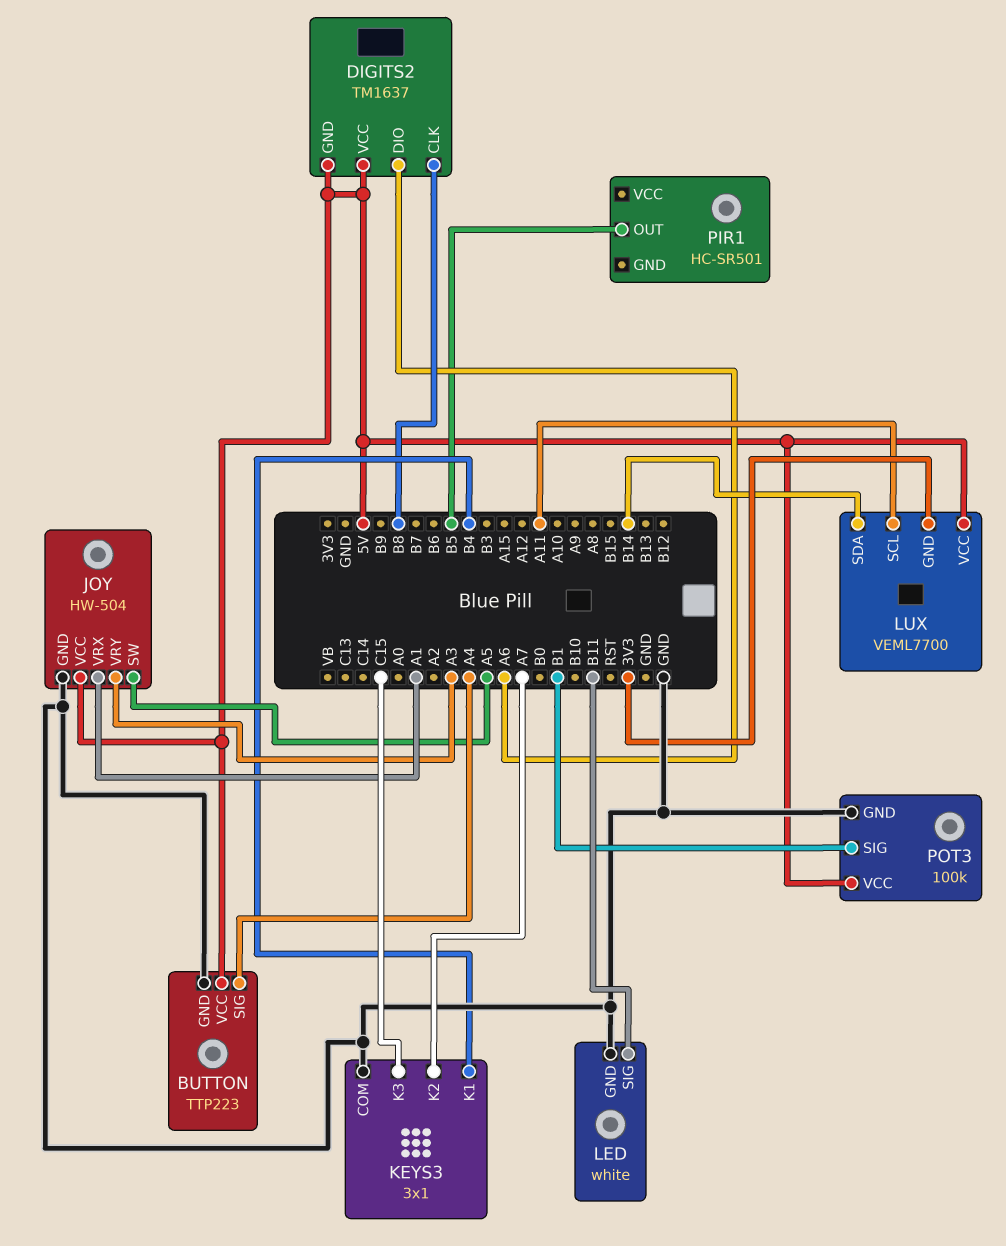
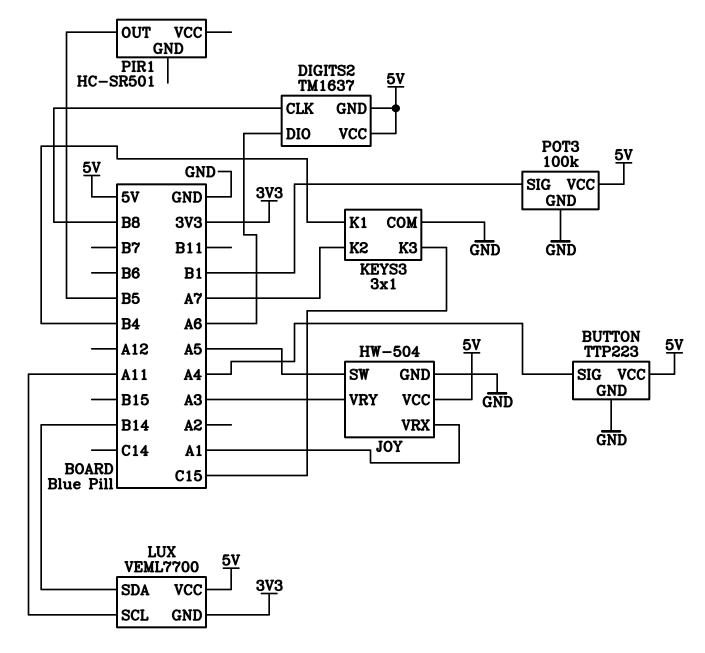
LED: white -> none
LED pin GND: GND -> none
LED pin SIG: B11 -> none

